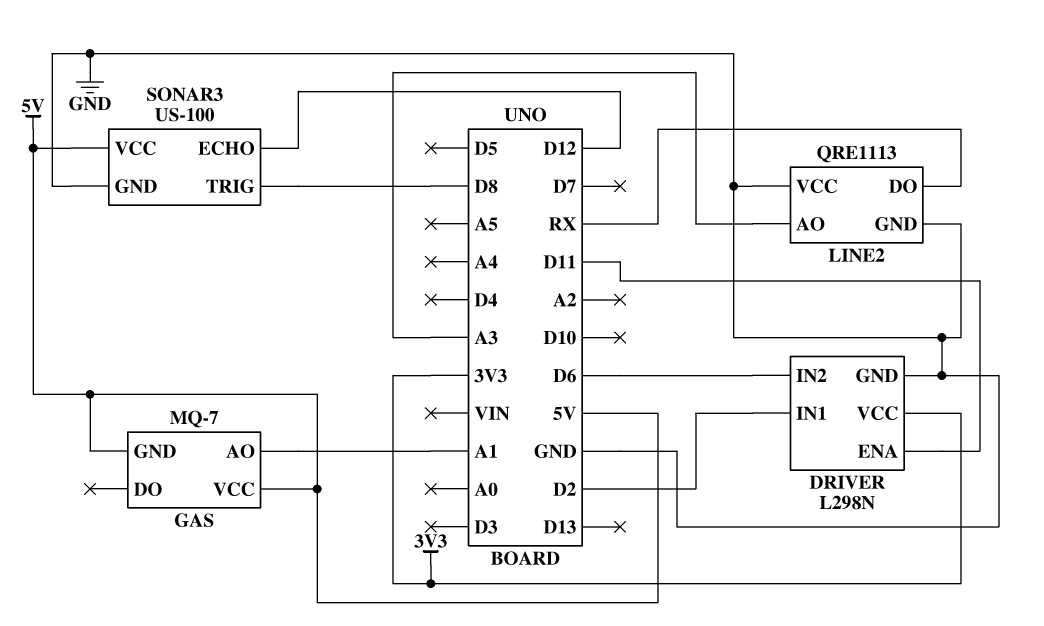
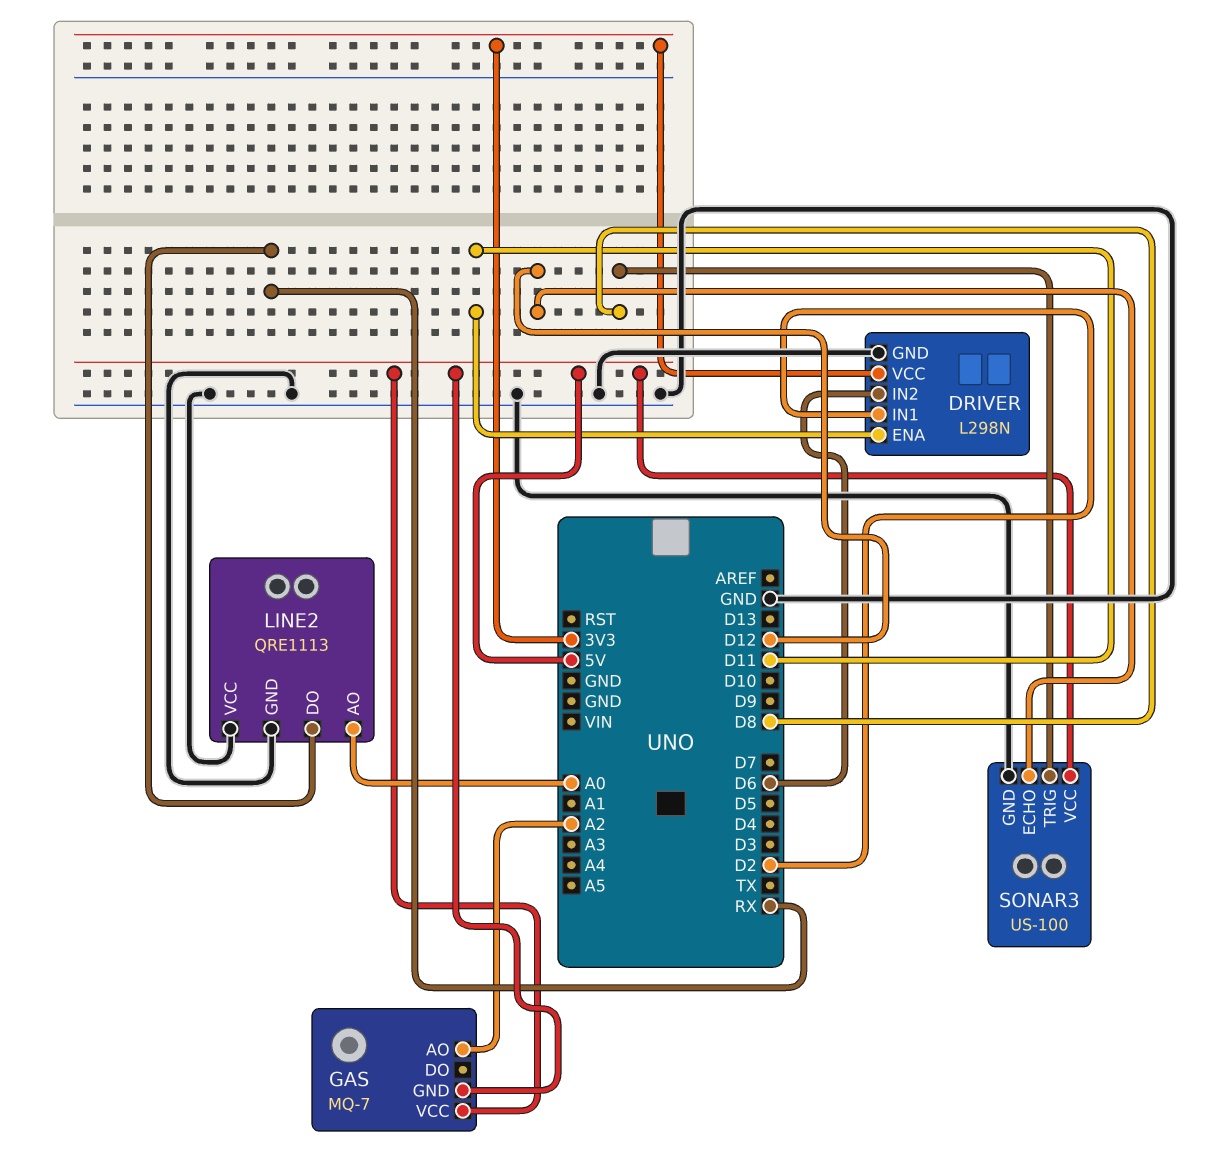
GAS pin AO: A1 -> A2
LINE2 pin AO: A3 -> A0

